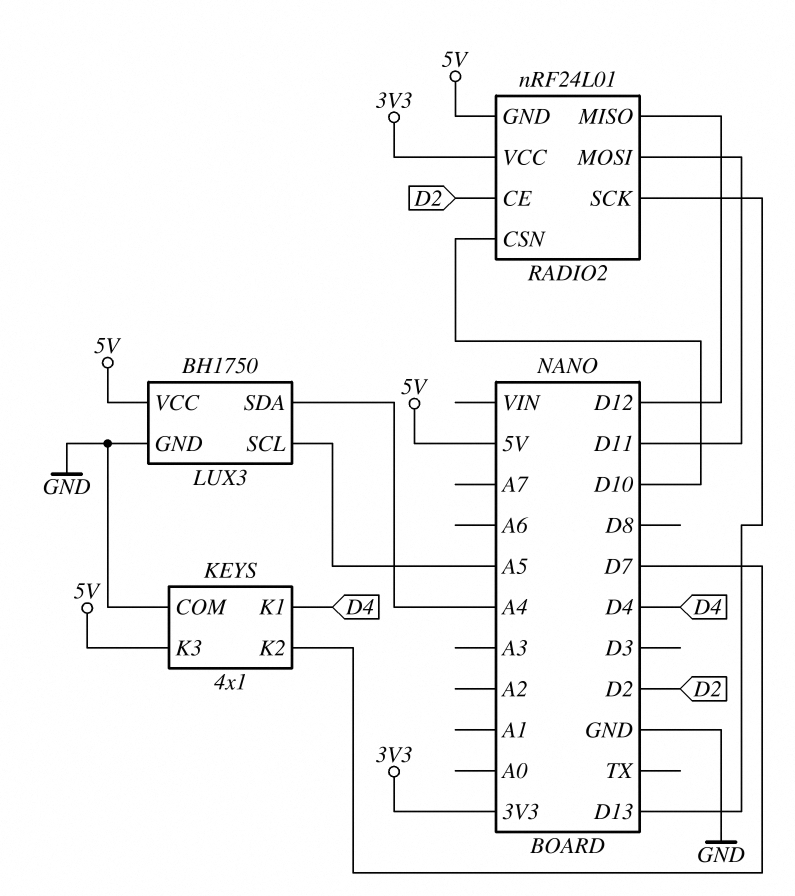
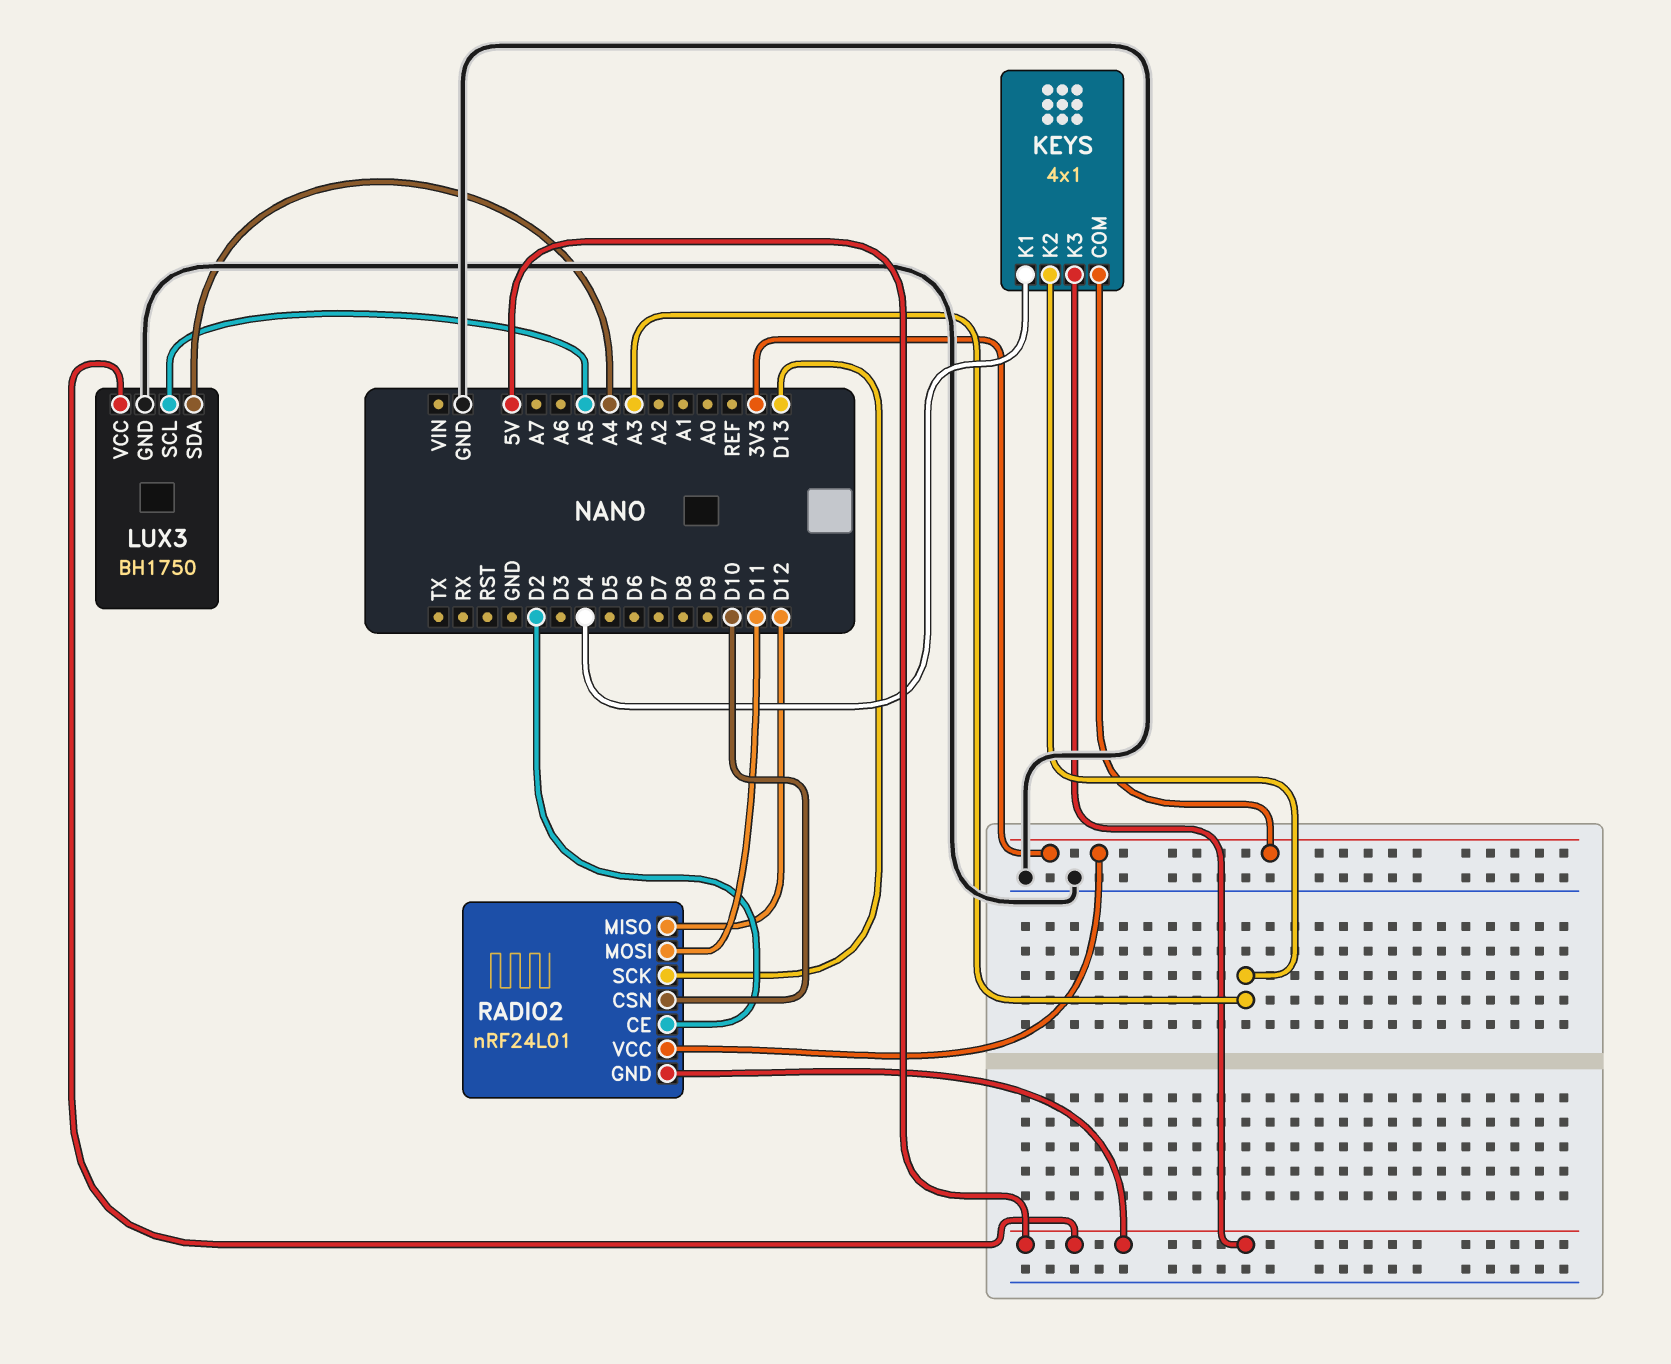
KEYS pin COM: GND -> 3V3
KEYS pin K2: D7 -> A3

